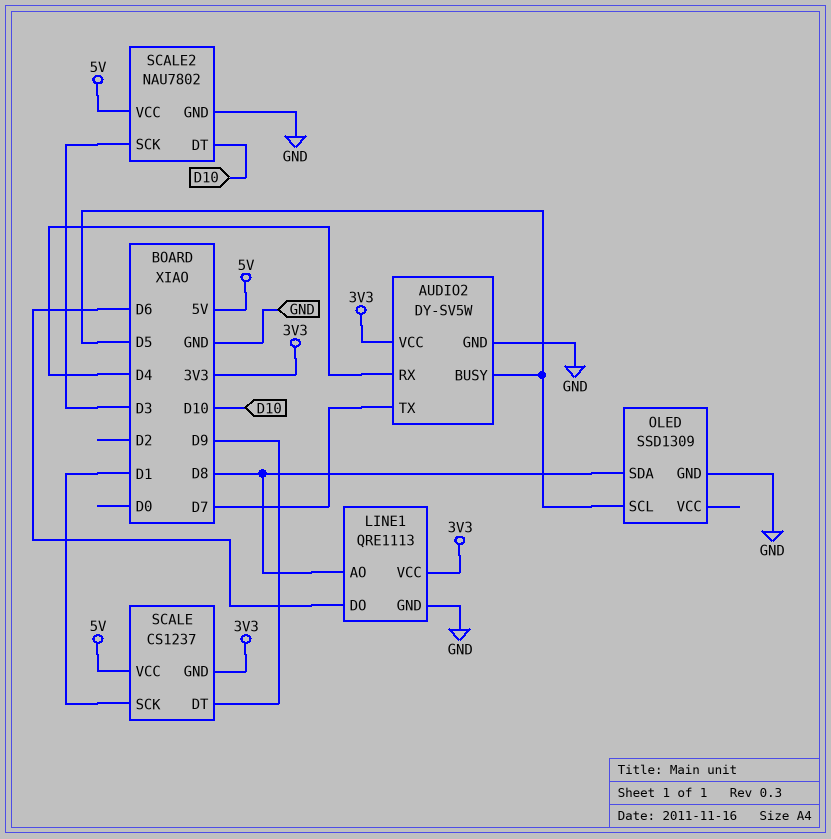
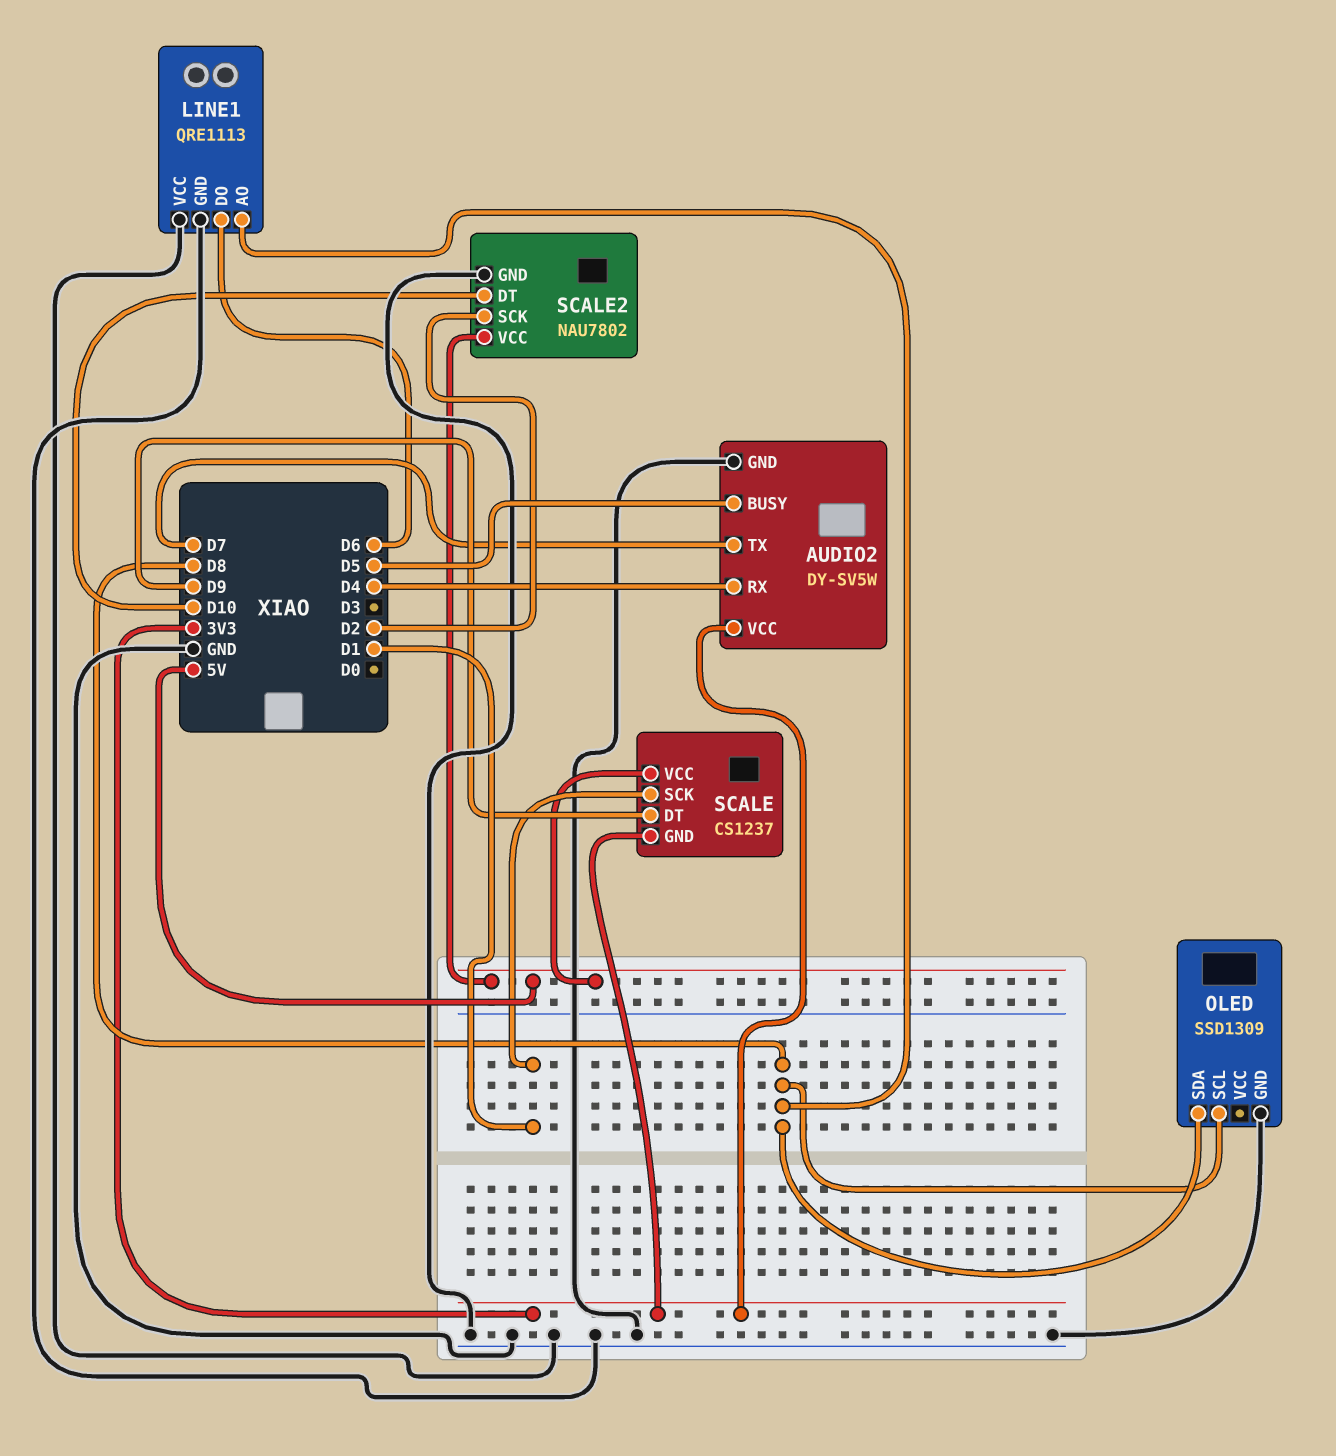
LINE1 pin VCC: 3V3 -> GND
OLED pin SCL: D5 -> D8
SCALE2 pin SCK: D3 -> D2

